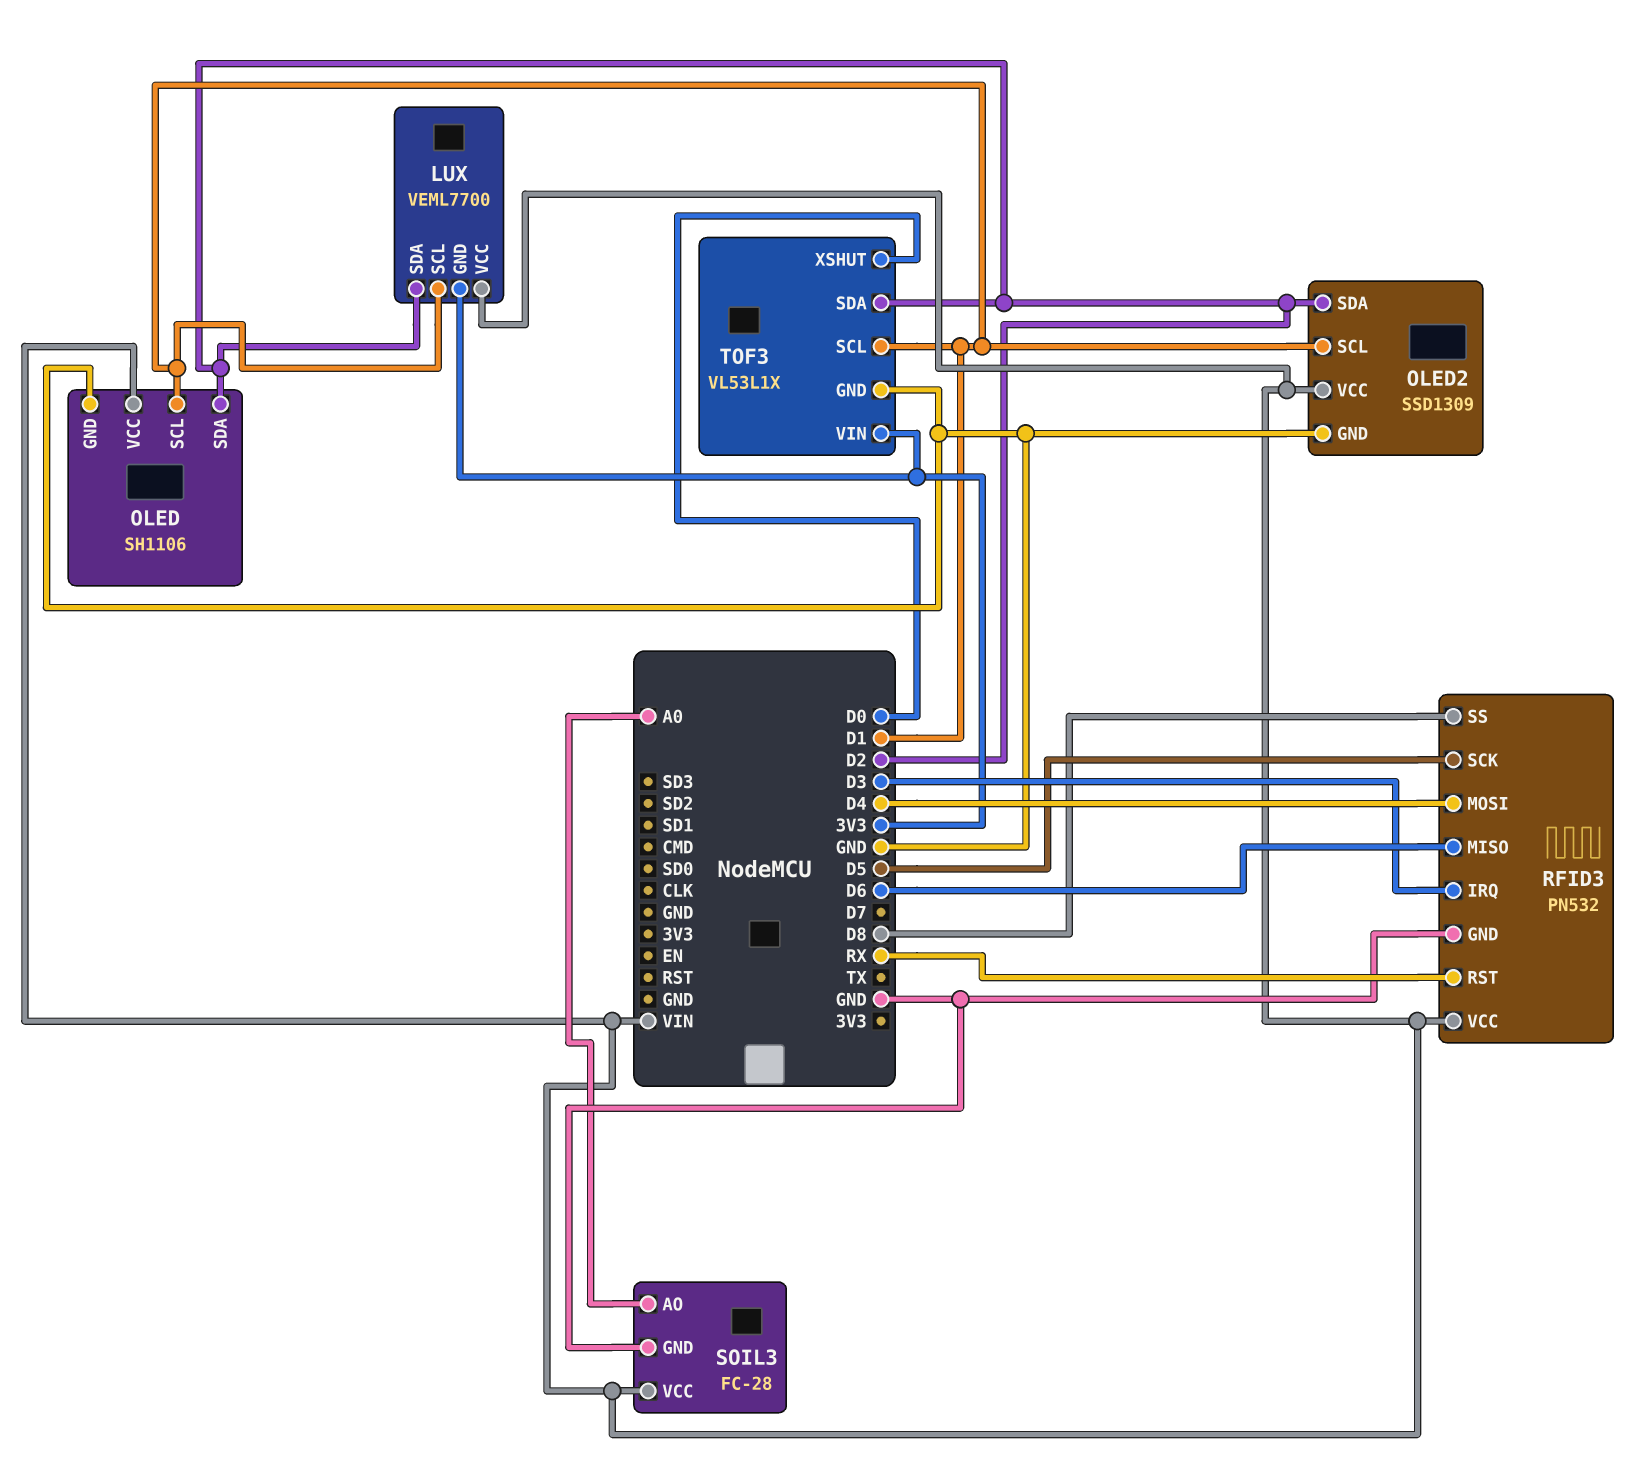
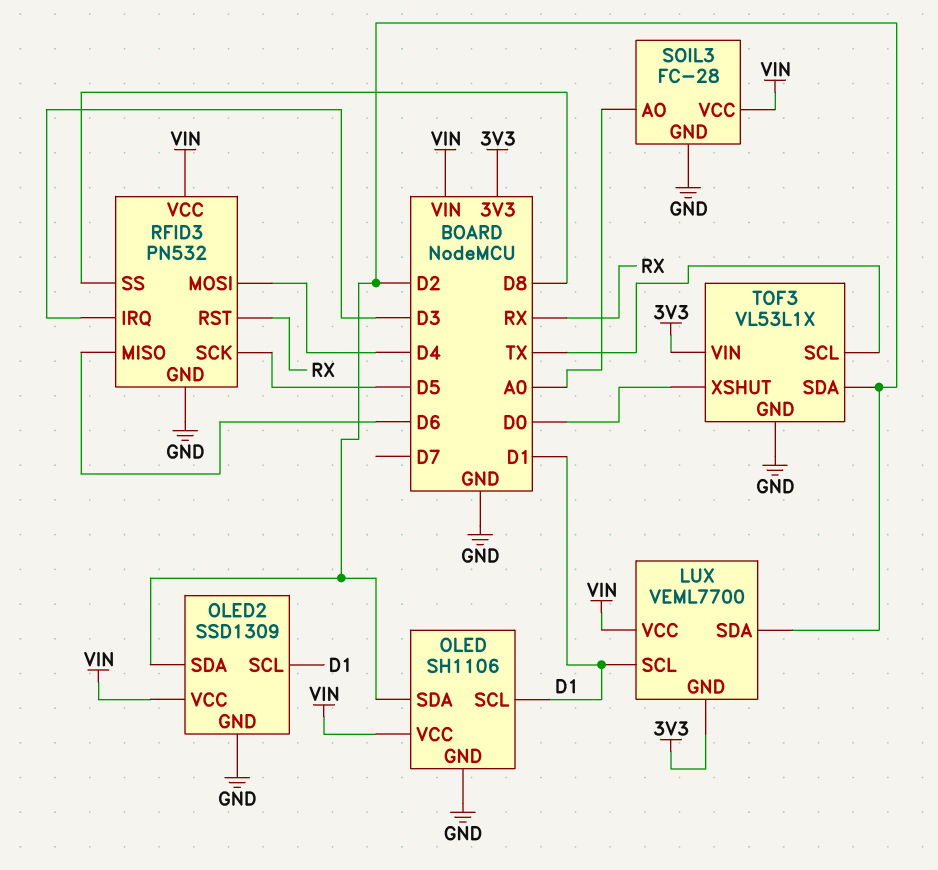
TOF3 pin SCL: D1 -> TX

